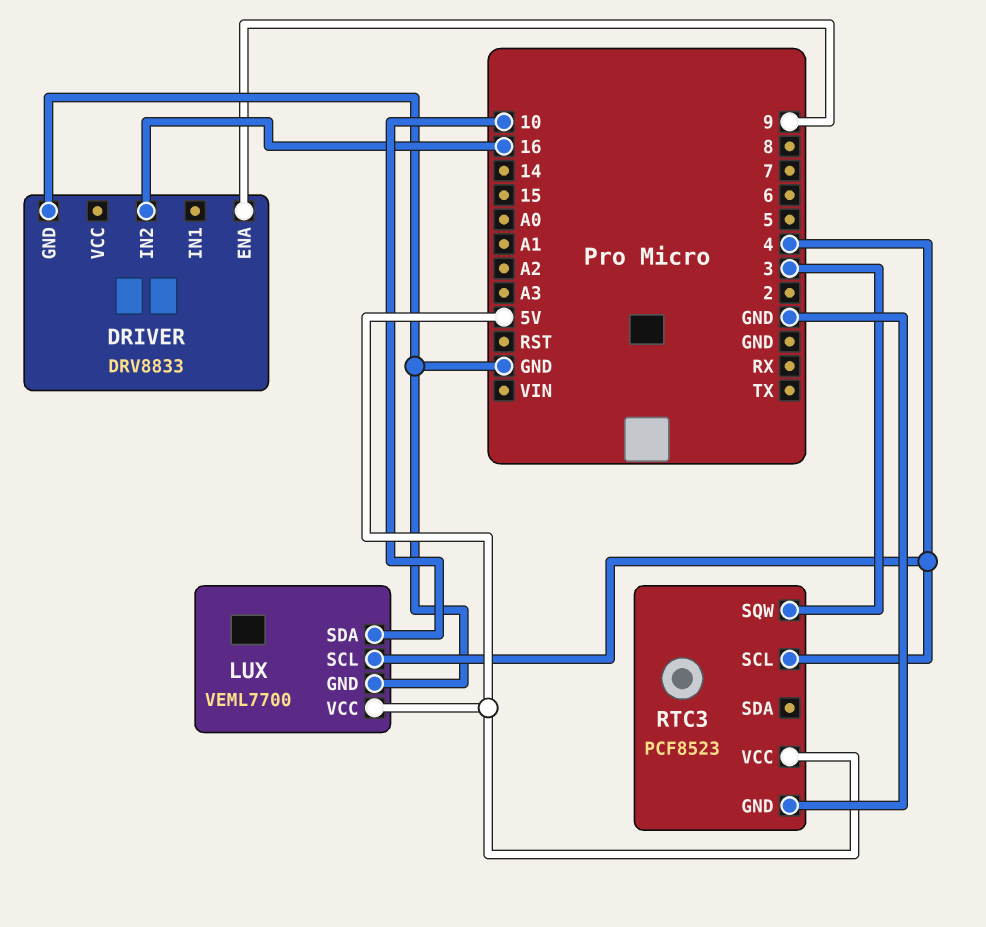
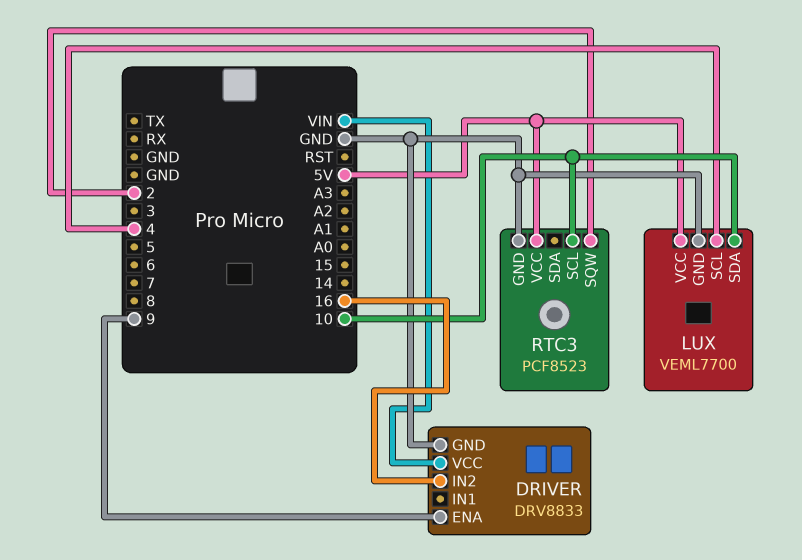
DRIVER pin VCC: none -> VIN
RTC3 pin SCL: 4 -> 10
RTC3 pin SQW: 3 -> 2

